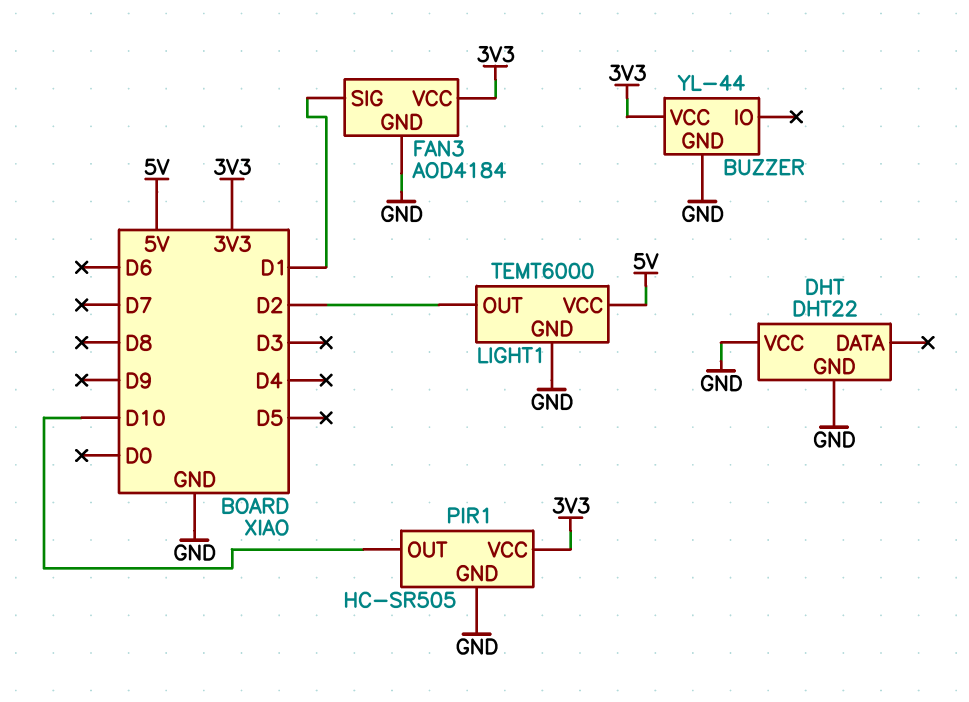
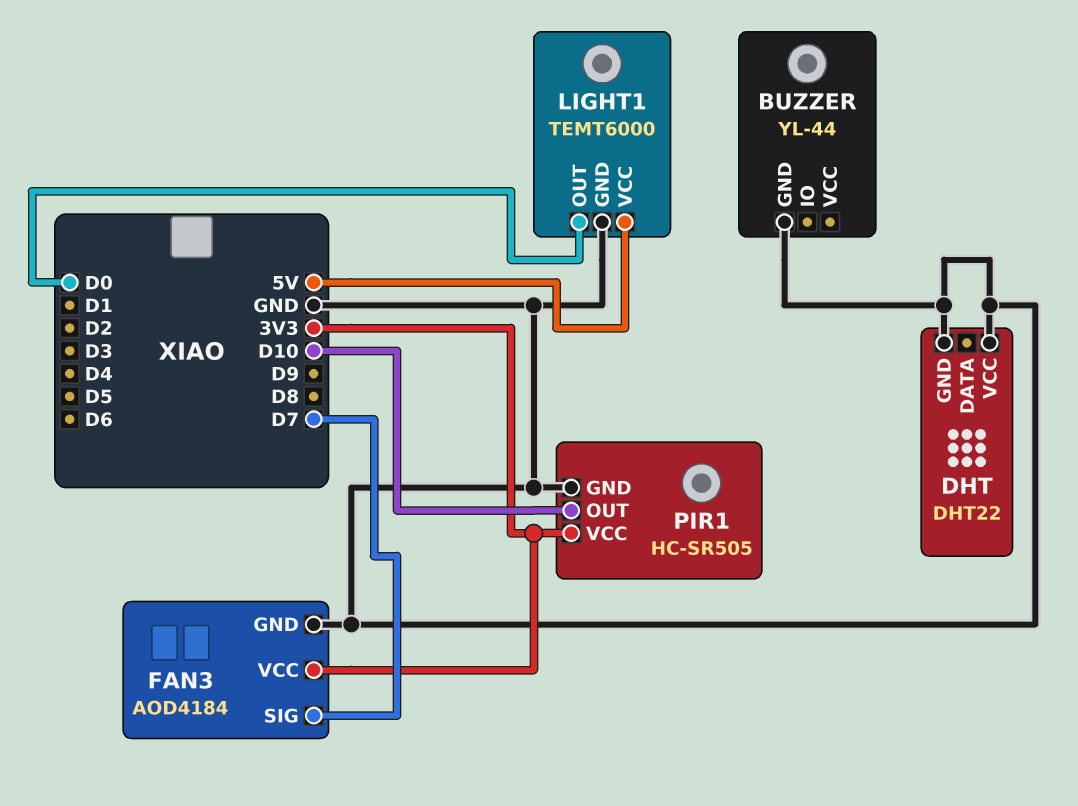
BUZZER pin VCC: 3V3 -> none
FAN3 pin SIG: D1 -> D7
LIGHT1 pin OUT: D2 -> D0

